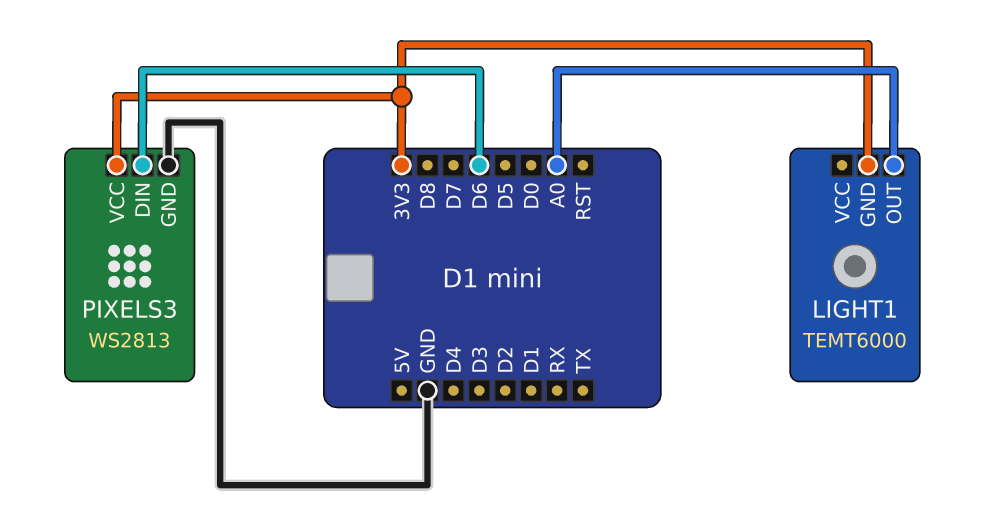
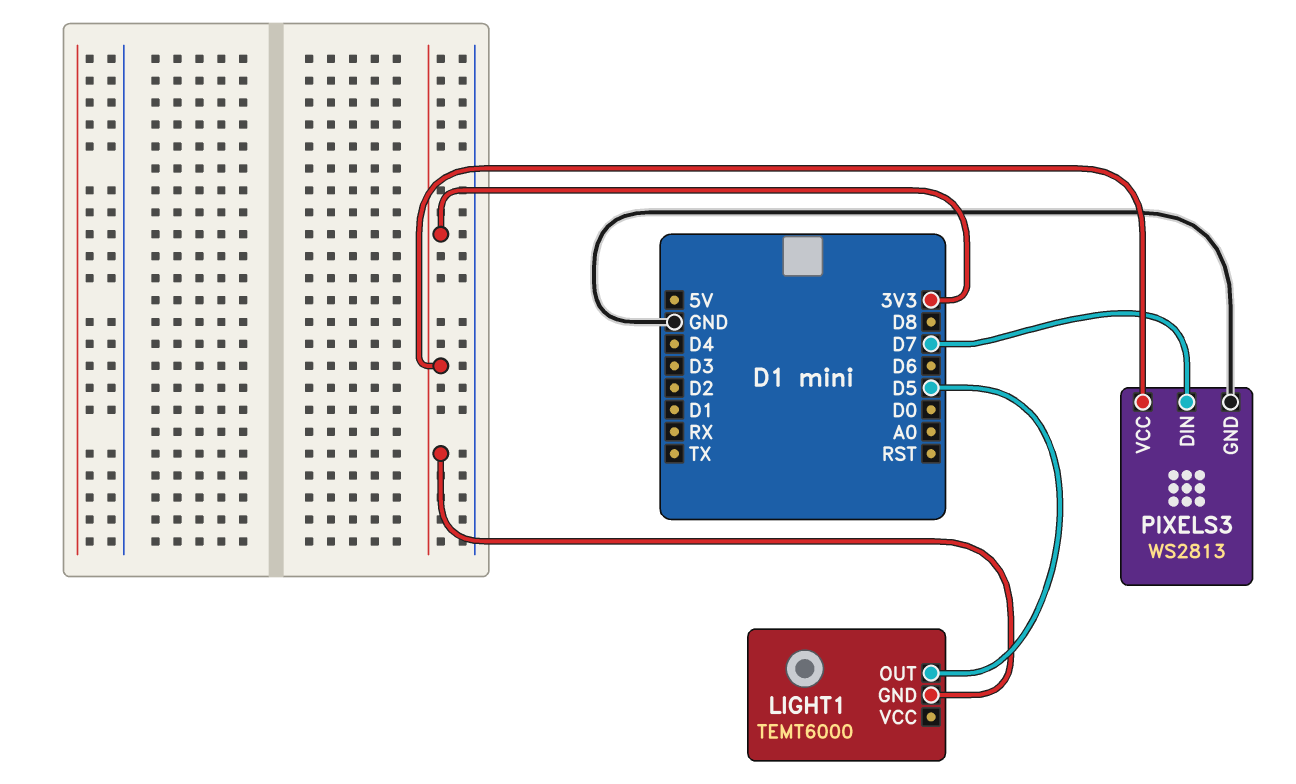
LIGHT1 pin OUT: A0 -> D5
PIXELS3 pin DIN: D6 -> D7

